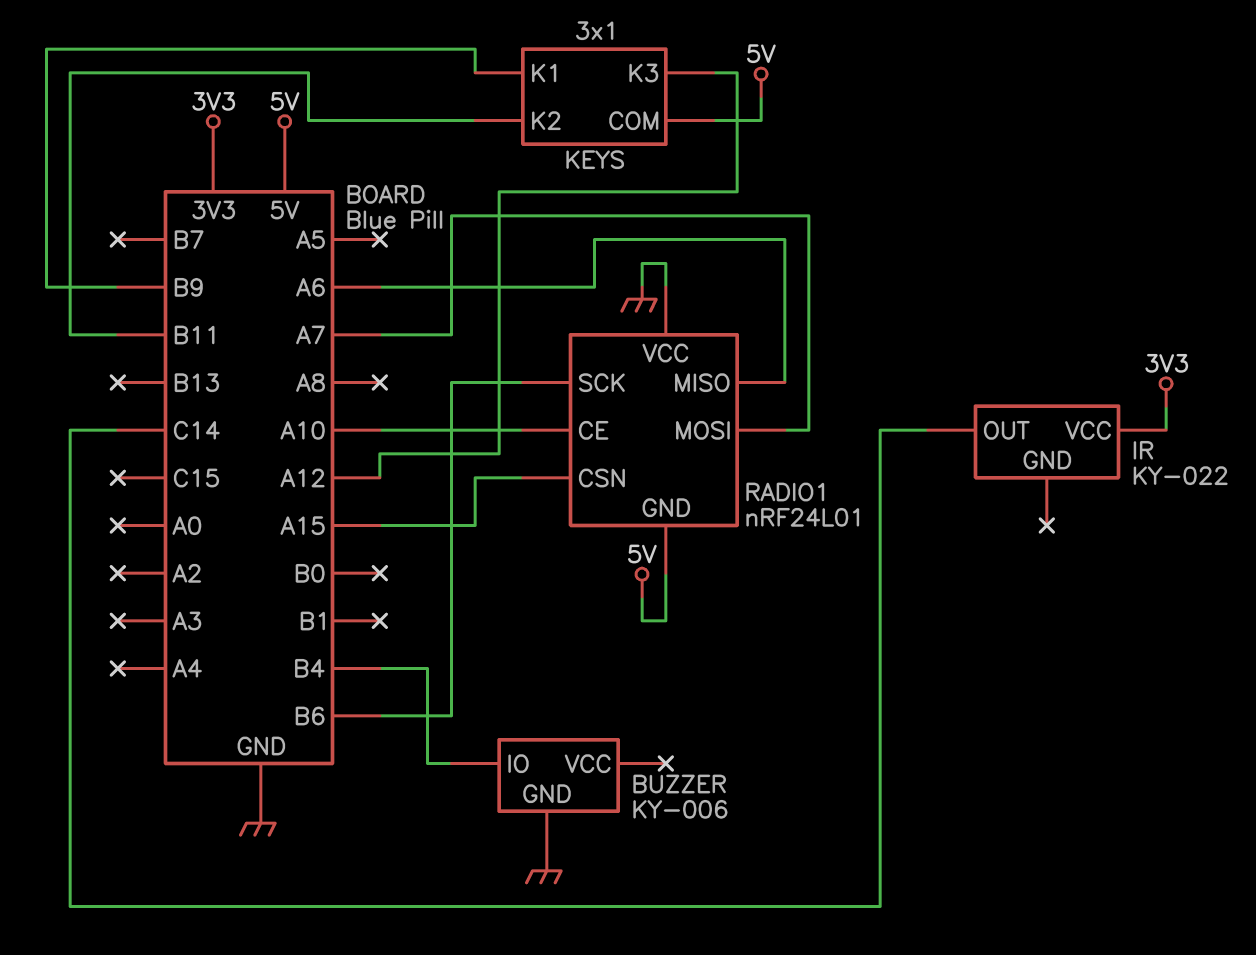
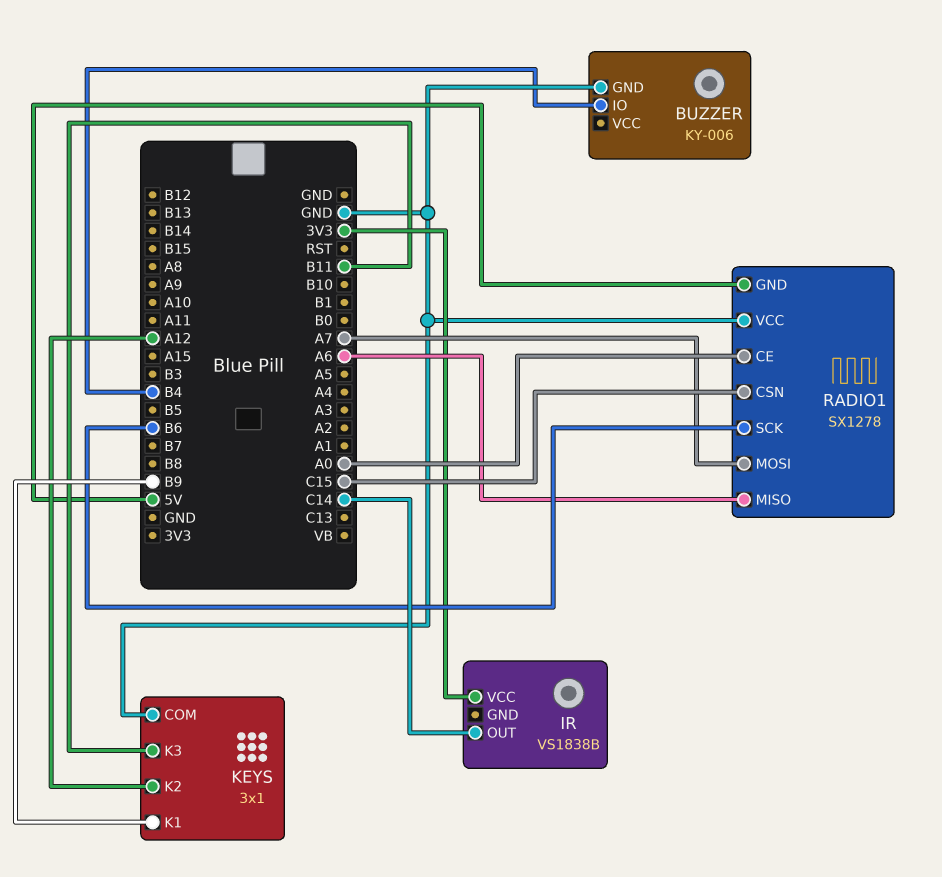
IR: KY-022 -> VS1838B
KEYS pin COM: 5V -> GND
KEYS pin K2: B11 -> A12
KEYS pin K3: A12 -> B11
RADIO1: nRF24L01 -> SX1278
RADIO1 pin CE: A10 -> A0
RADIO1 pin CSN: A15 -> C15

